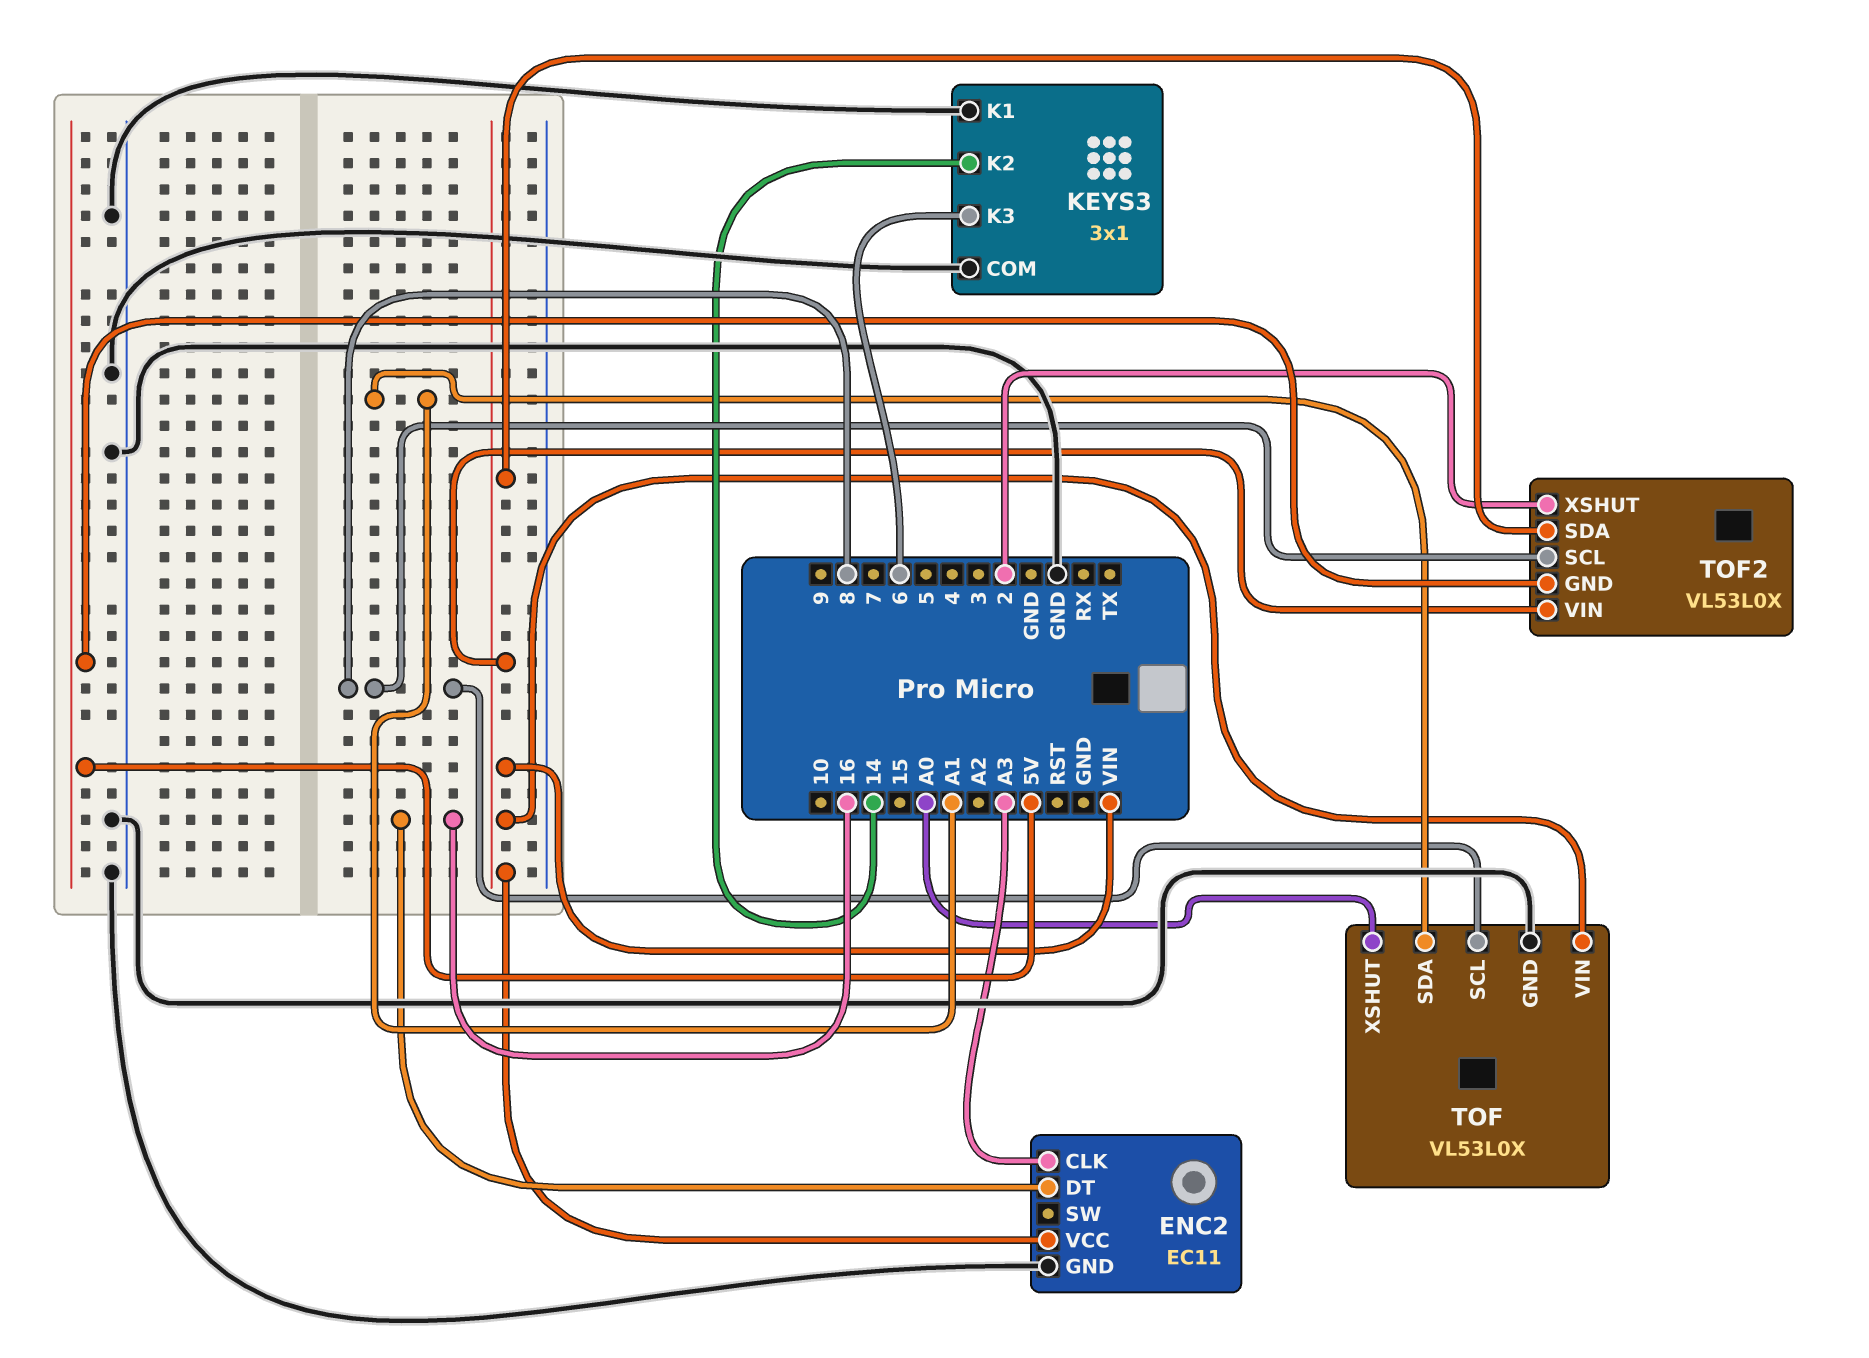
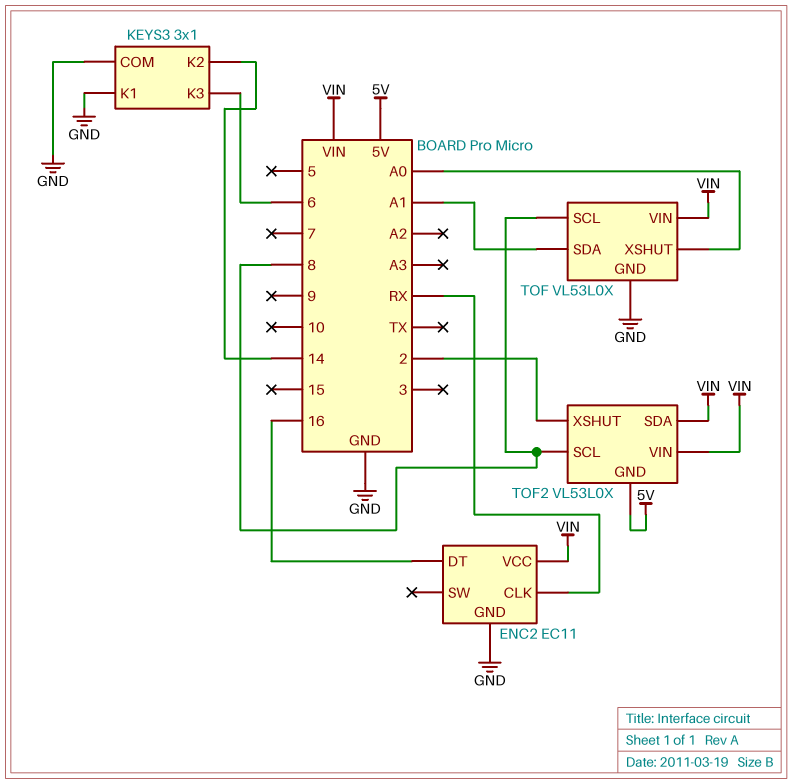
ENC2 pin CLK: A3 -> RX

